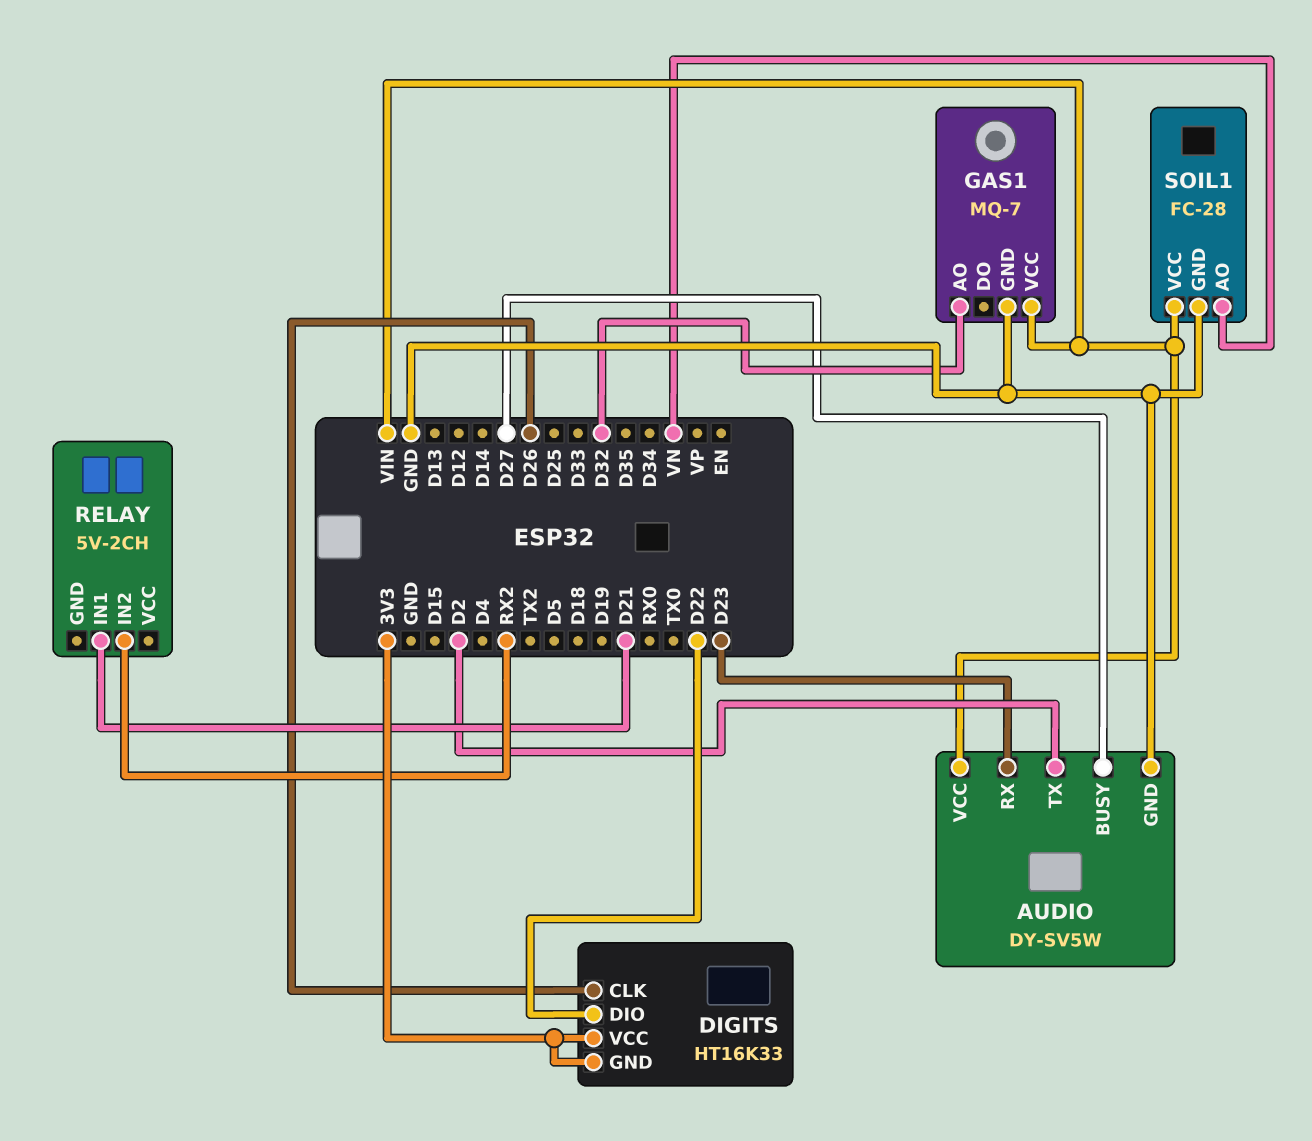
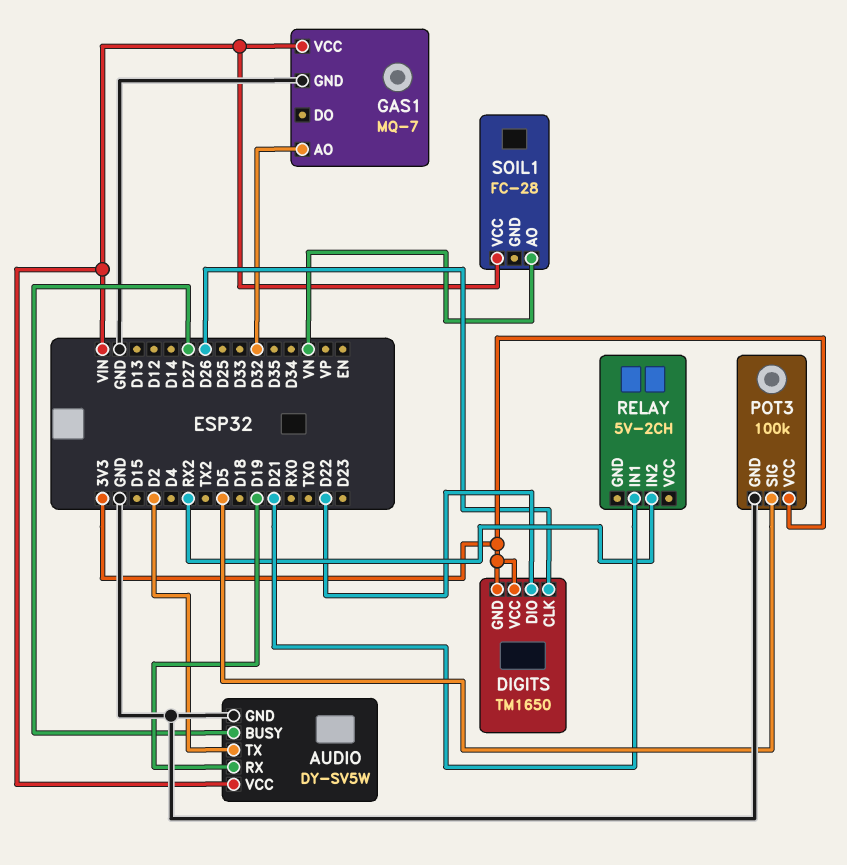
AUDIO pin RX: D23 -> D19
DIGITS: HT16K33 -> TM1650
POT3: none -> 100k
POT3 pin GND: none -> GND
POT3 pin SIG: none -> D5
POT3 pin VCC: none -> 3V3
SOIL1 pin GND: GND -> none

